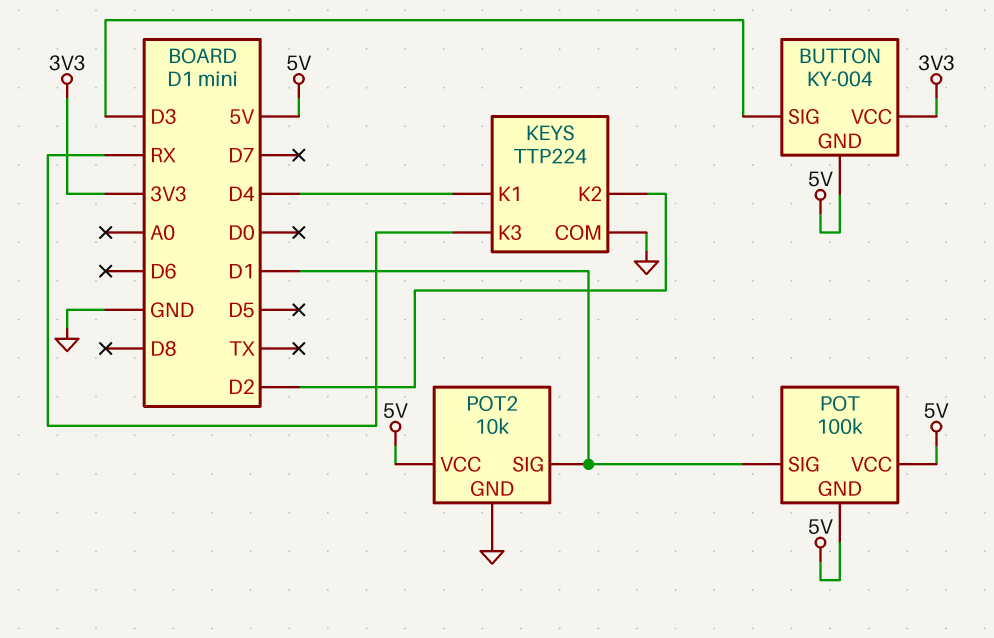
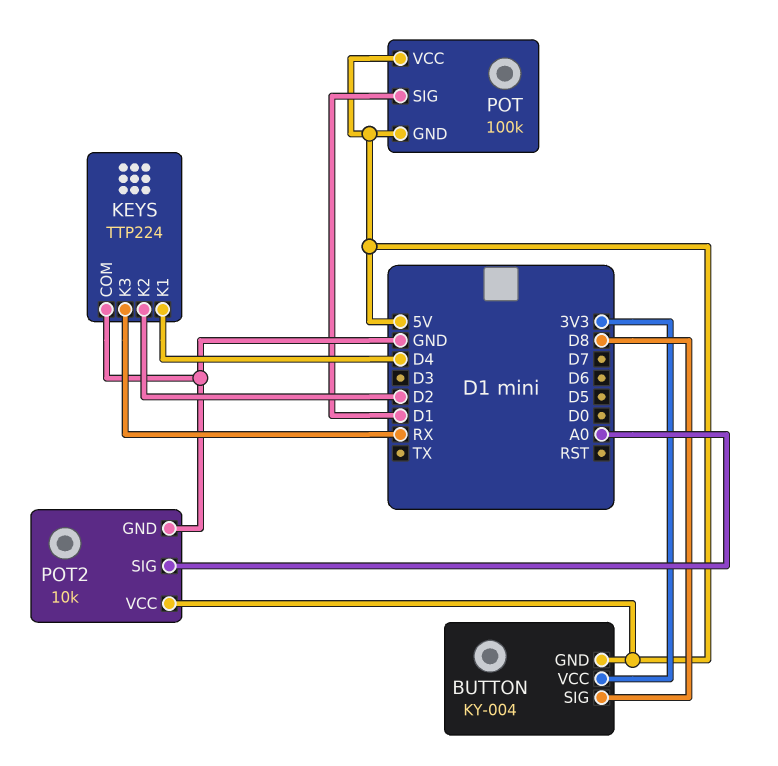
BUTTON pin SIG: D3 -> D8
POT2 pin SIG: D1 -> A0

